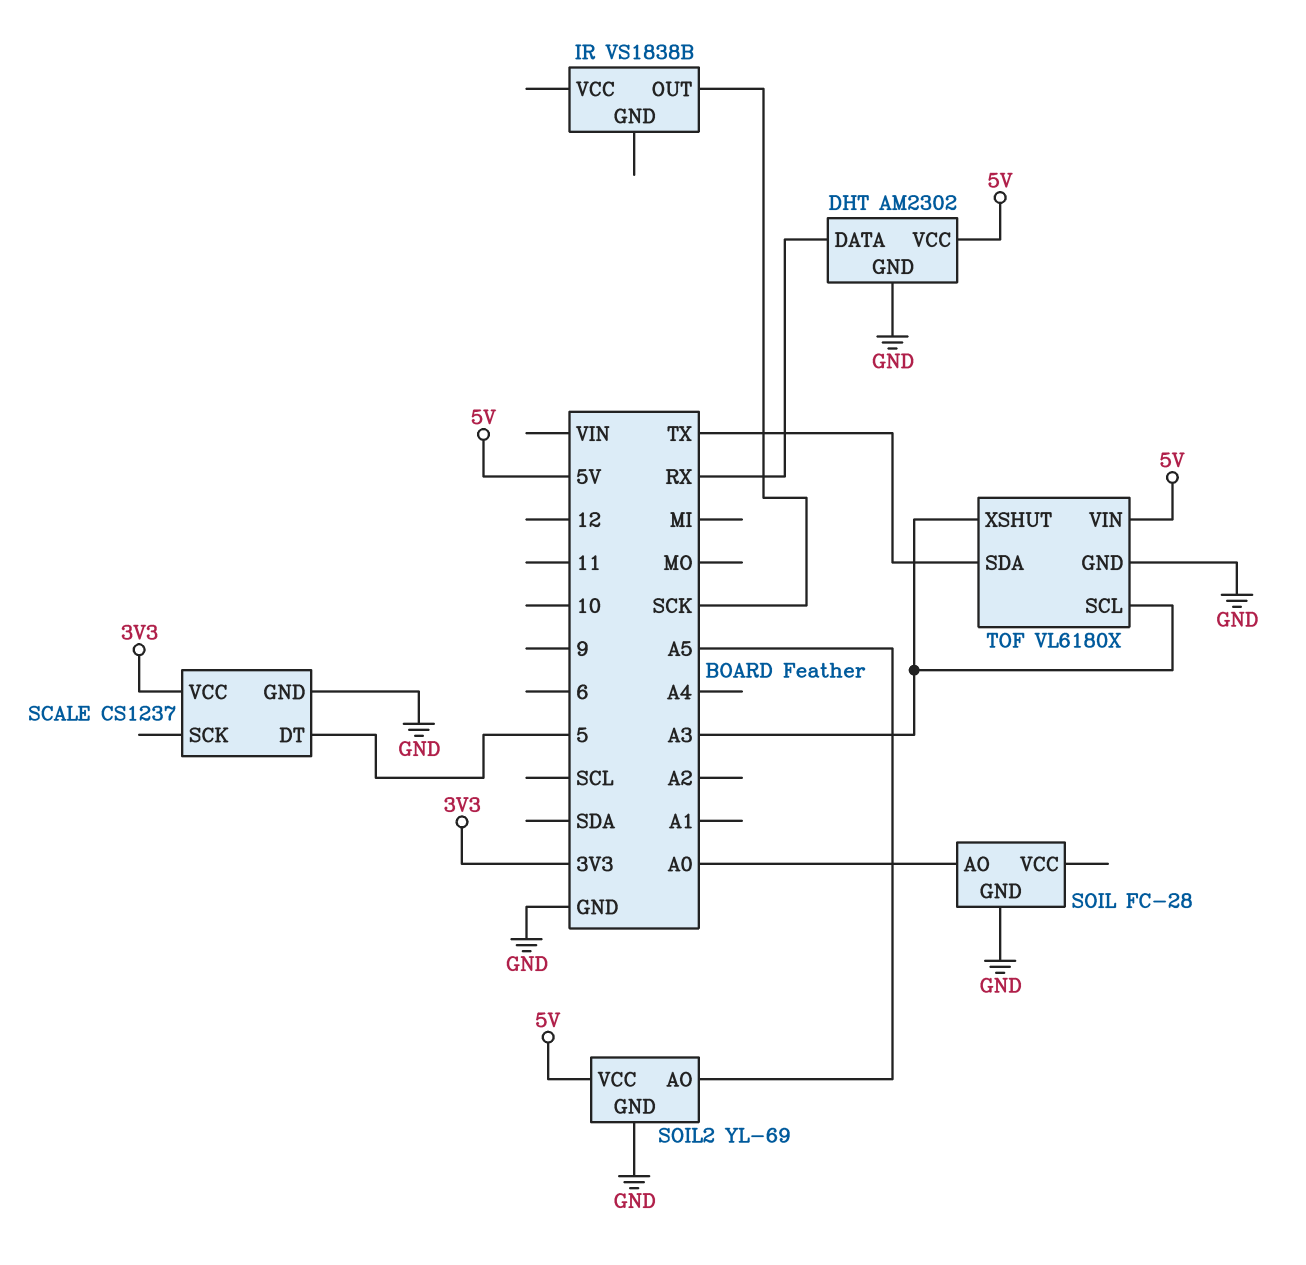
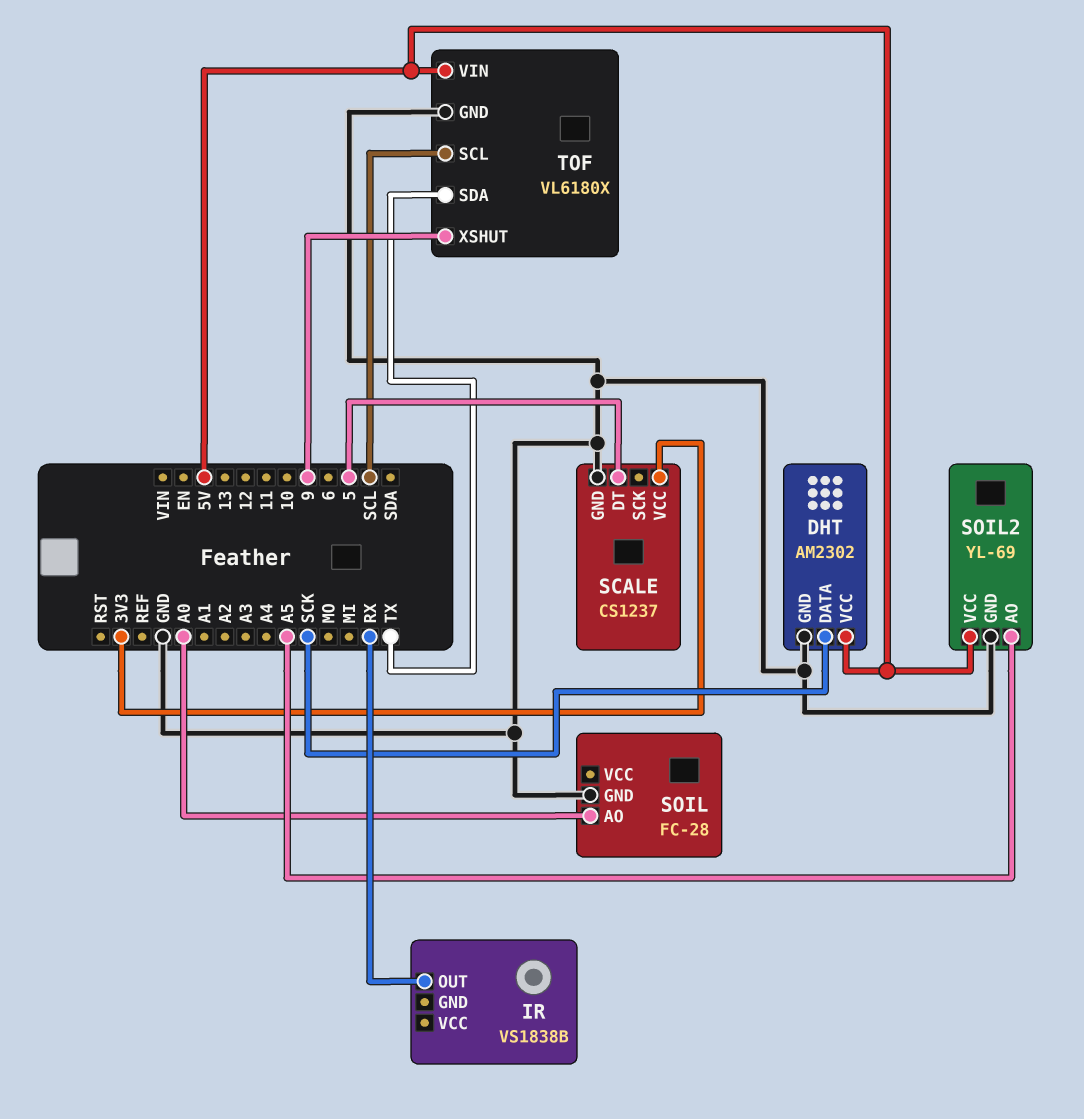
DHT pin DATA: RX -> SCK
IR pin OUT: SCK -> RX
TOF pin SCL: A3 -> SCL
TOF pin XSHUT: A3 -> 9

